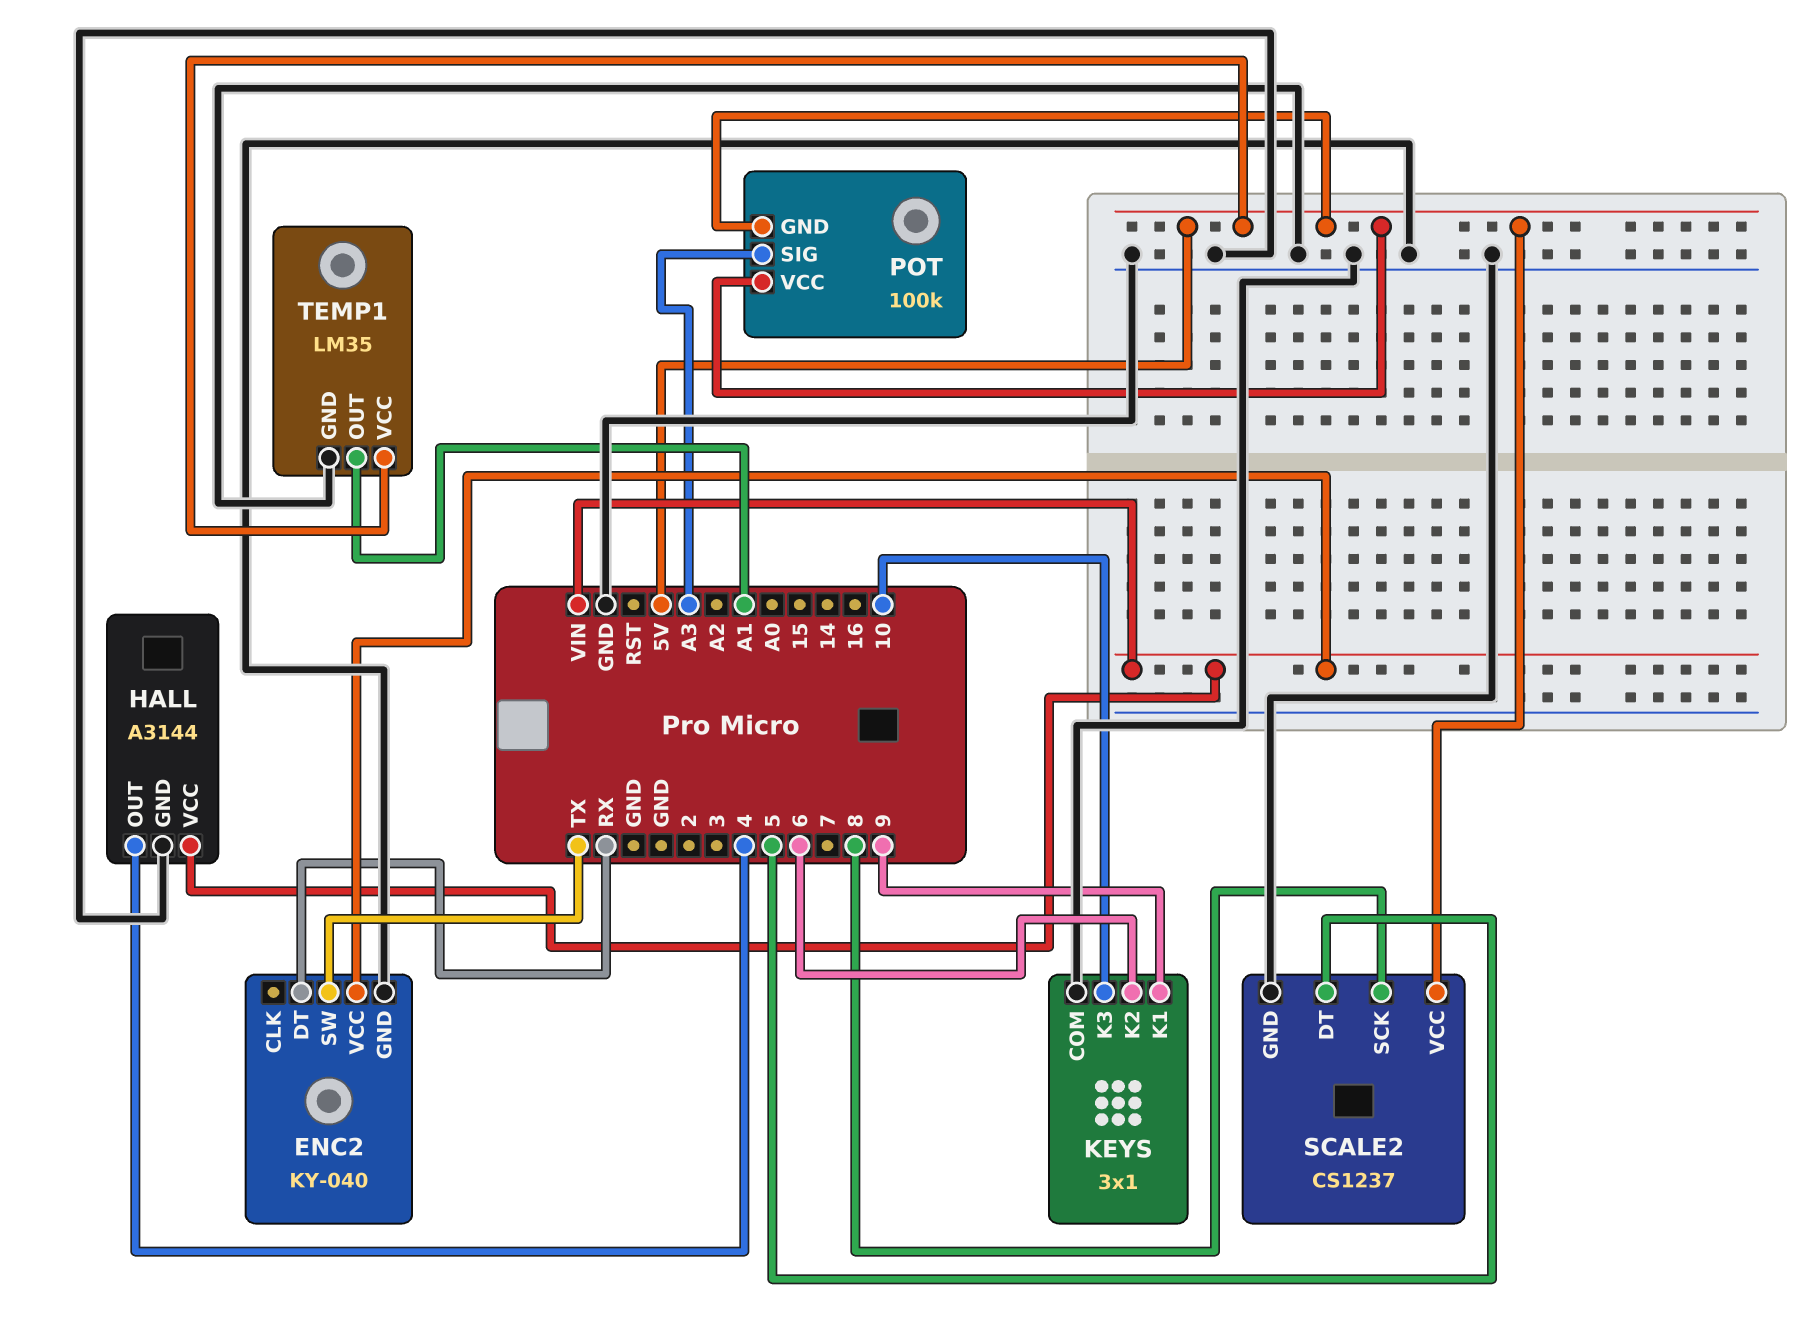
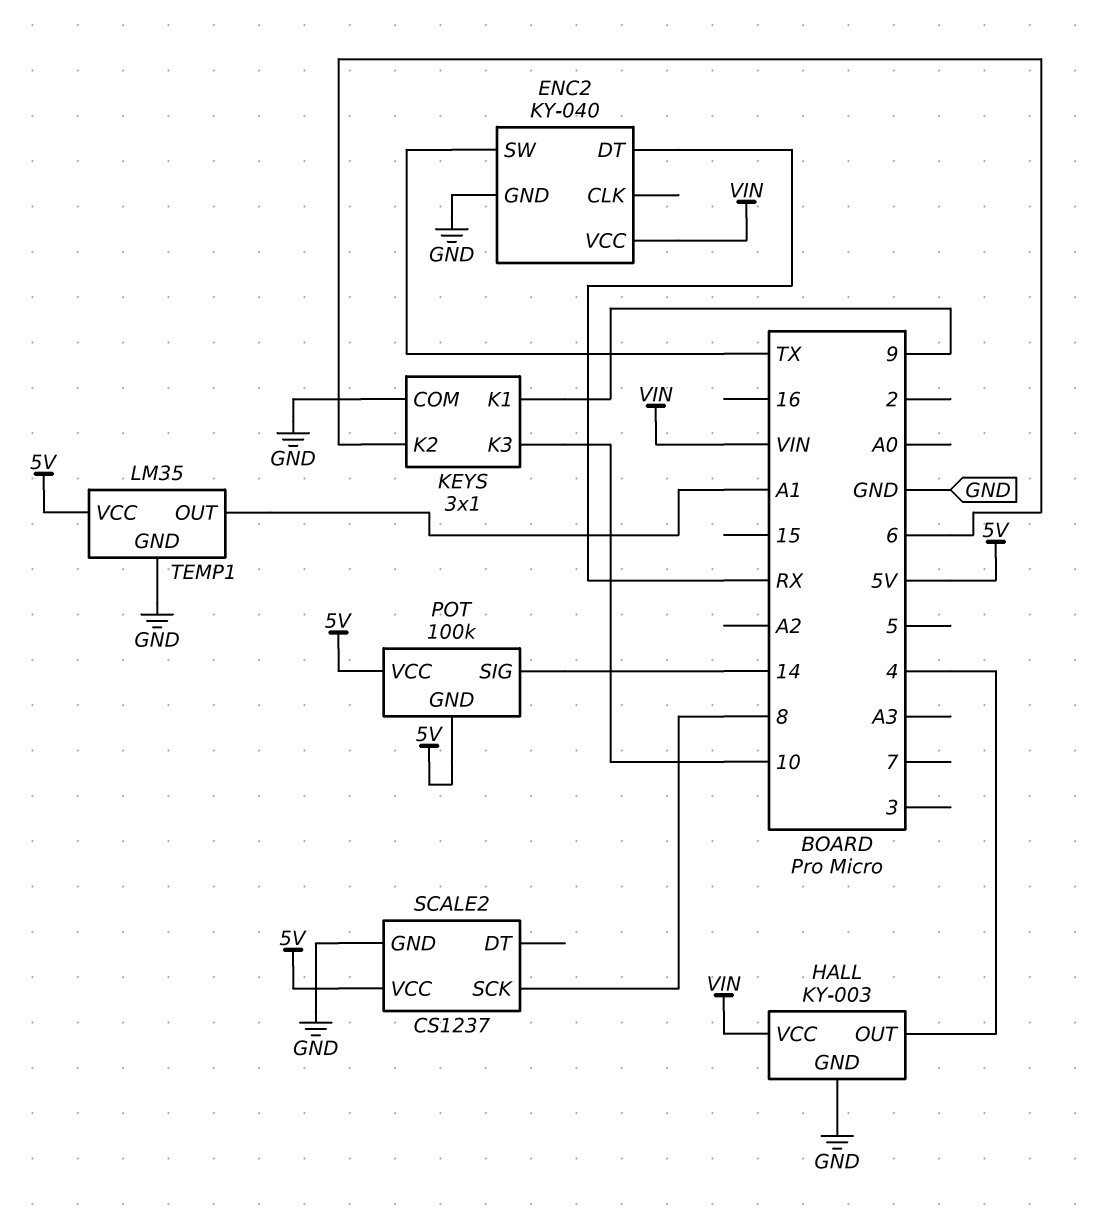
HALL: A3144 -> KY-003
POT pin SIG: A3 -> 14
SCALE2 pin DT: 5 -> none

